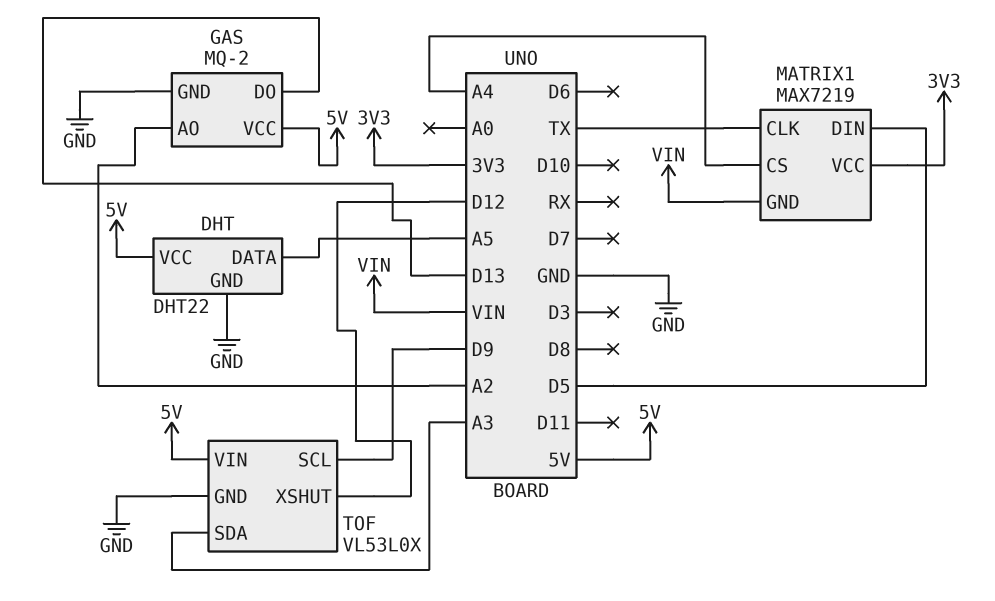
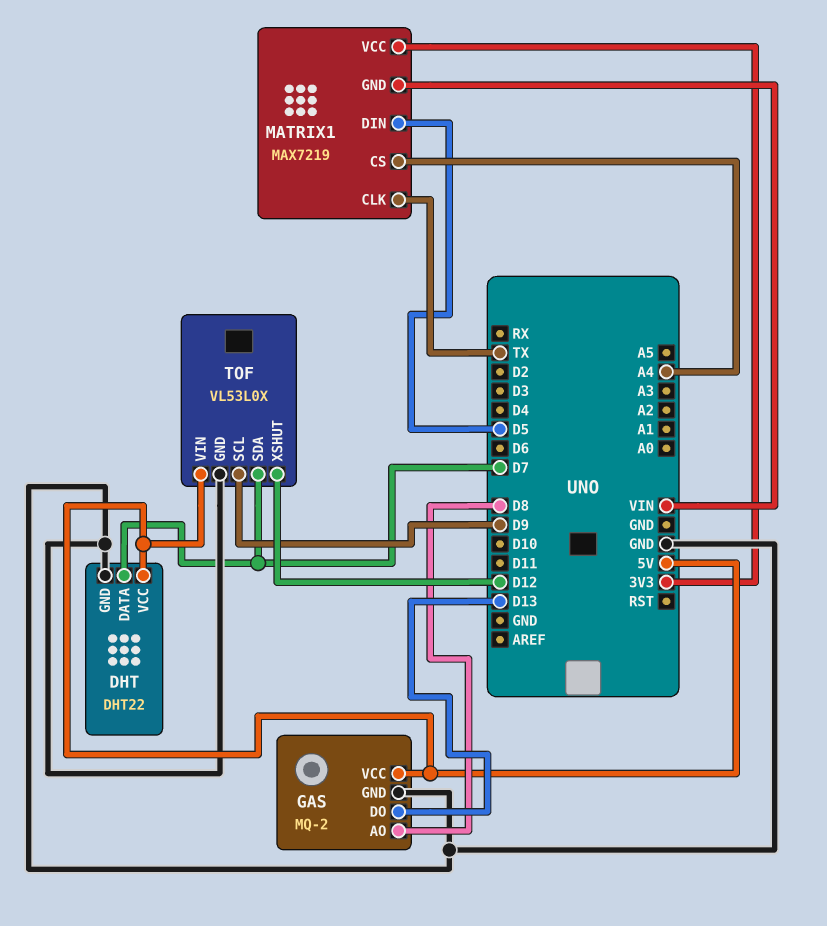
DHT pin DATA: A5 -> D7
GAS pin AO: A2 -> D8
TOF pin SDA: A3 -> D7

